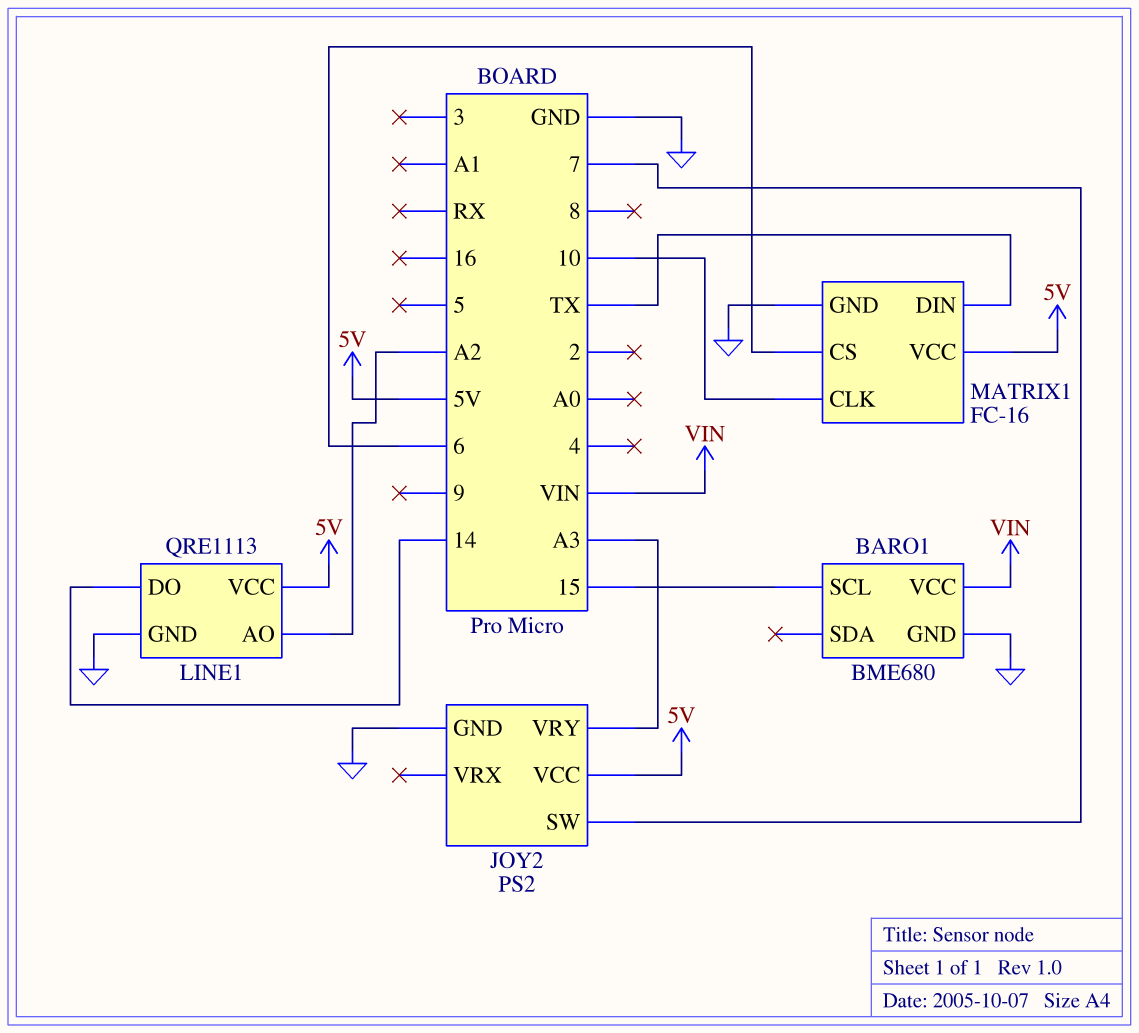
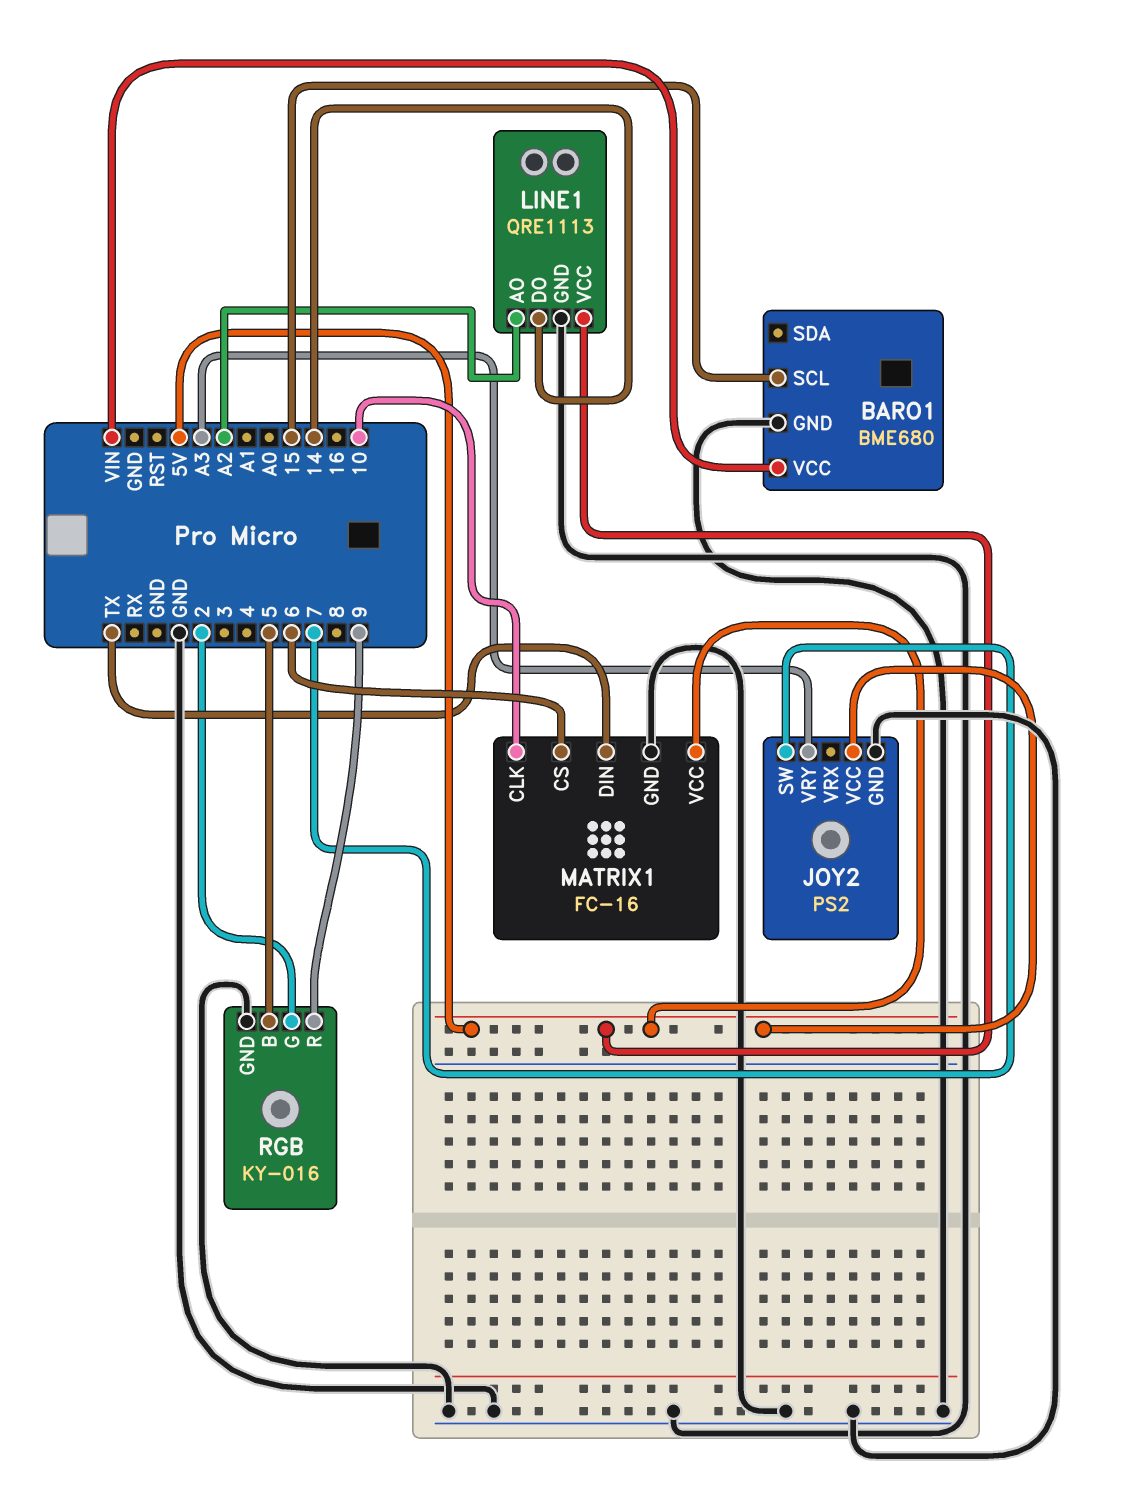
RGB: none -> KY-016
RGB pin B: none -> 5
RGB pin G: none -> 2
RGB pin GND: none -> GND
RGB pin R: none -> 9

